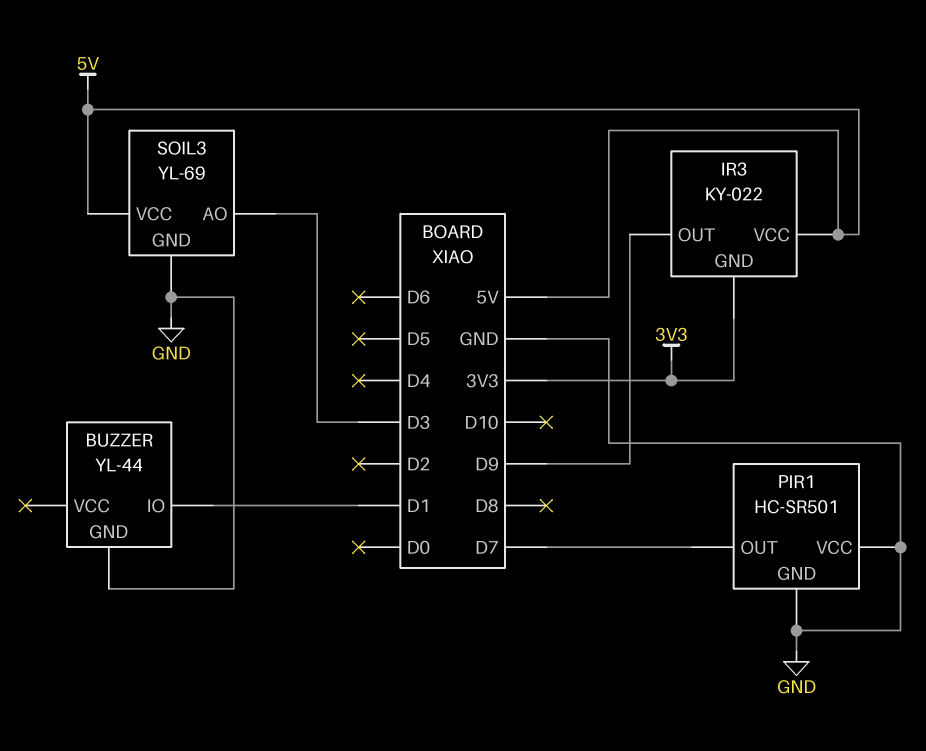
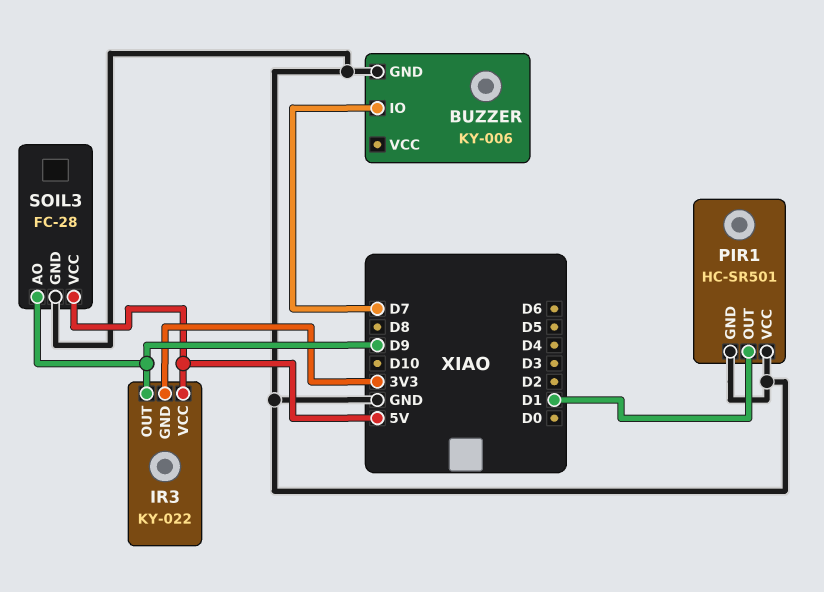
BUZZER: YL-44 -> KY-006
BUZZER pin IO: D1 -> D7
PIR1 pin OUT: D7 -> D1
SOIL3: YL-69 -> FC-28
SOIL3 pin AO: D3 -> D9

